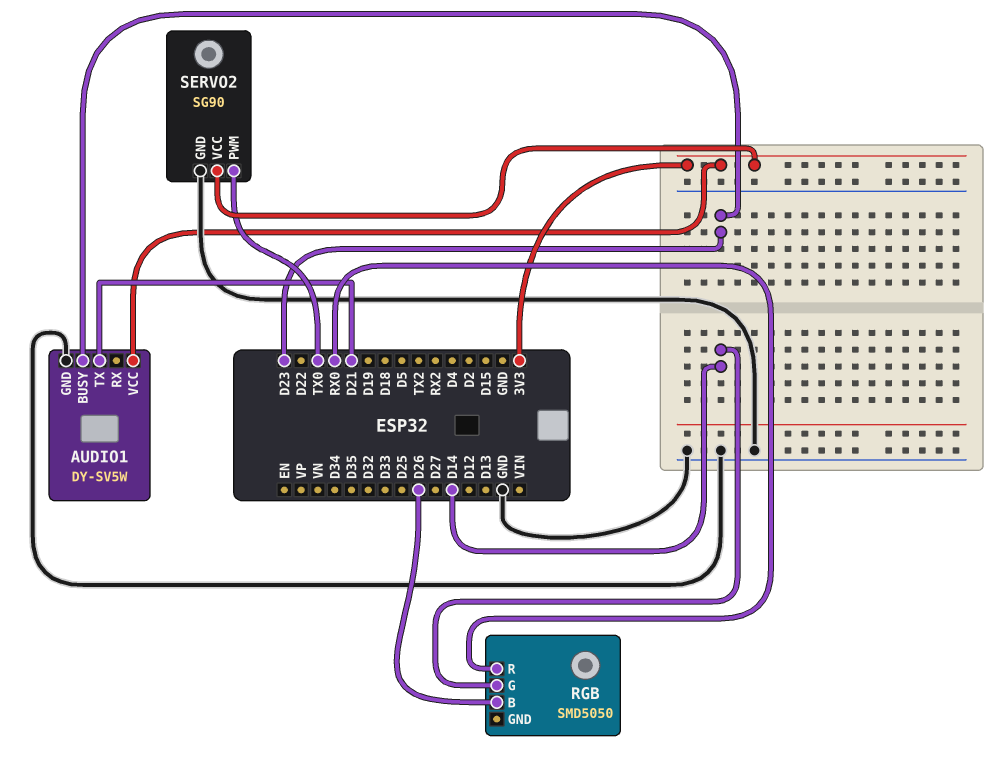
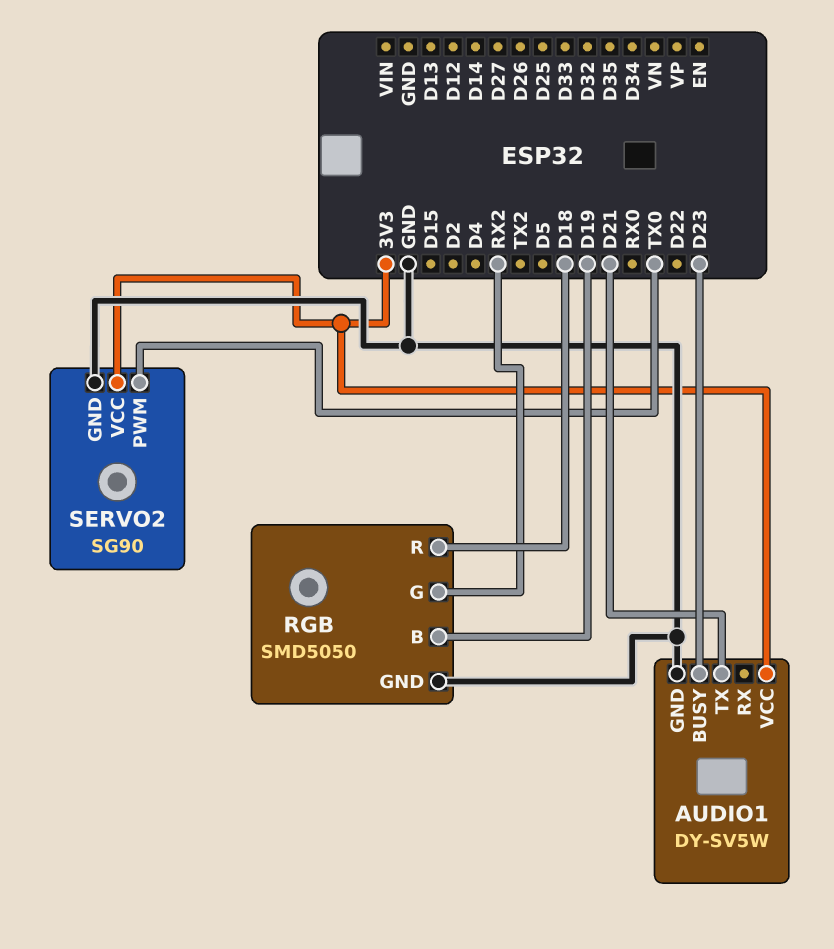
RGB pin B: D26 -> D19
RGB pin G: D14 -> RX2
RGB pin GND: none -> GND
RGB pin R: RX0 -> D18

